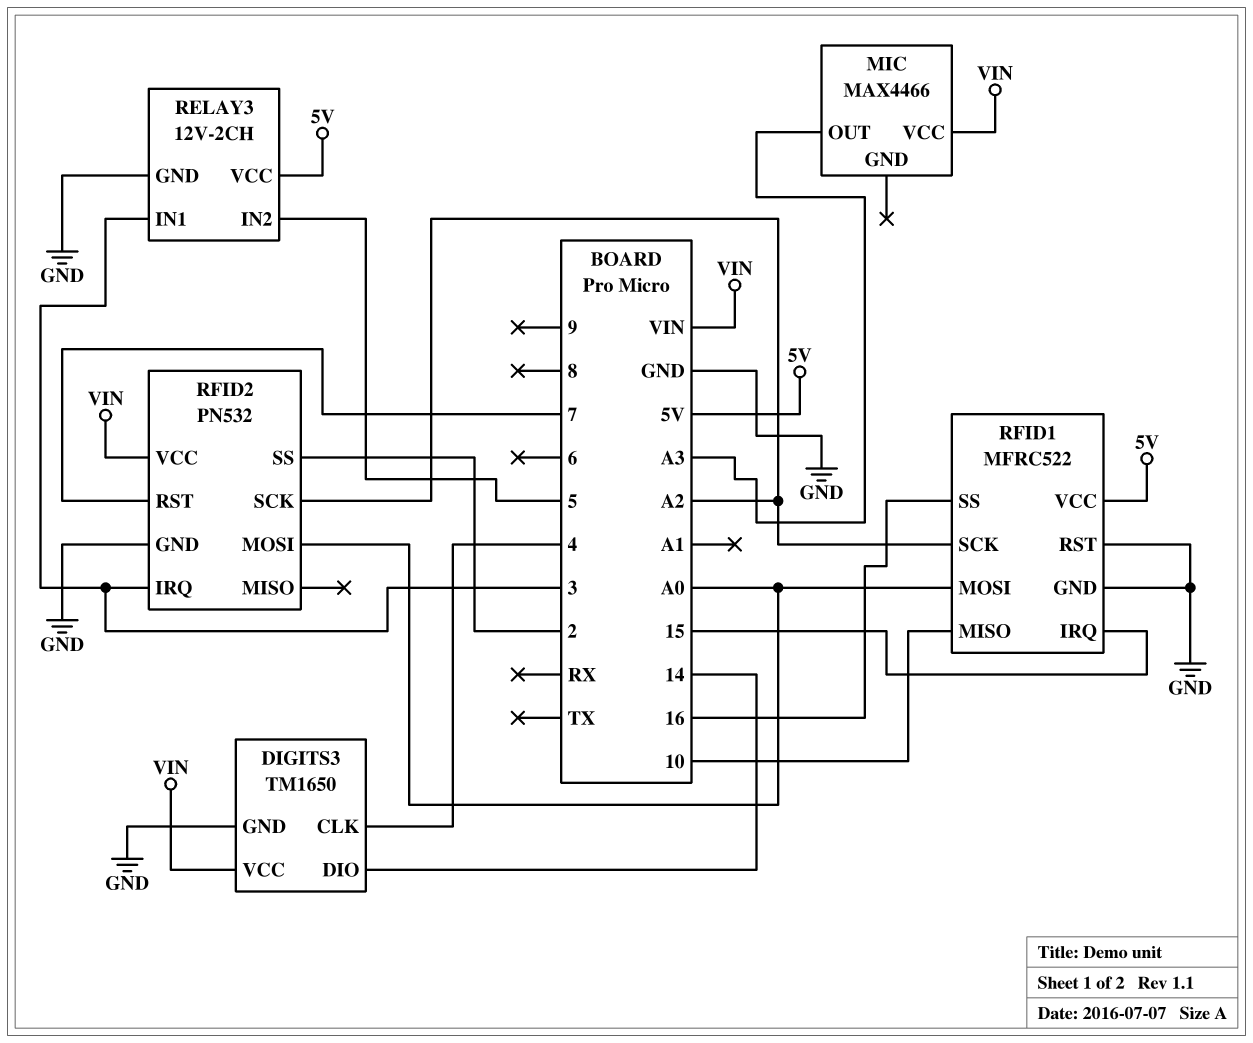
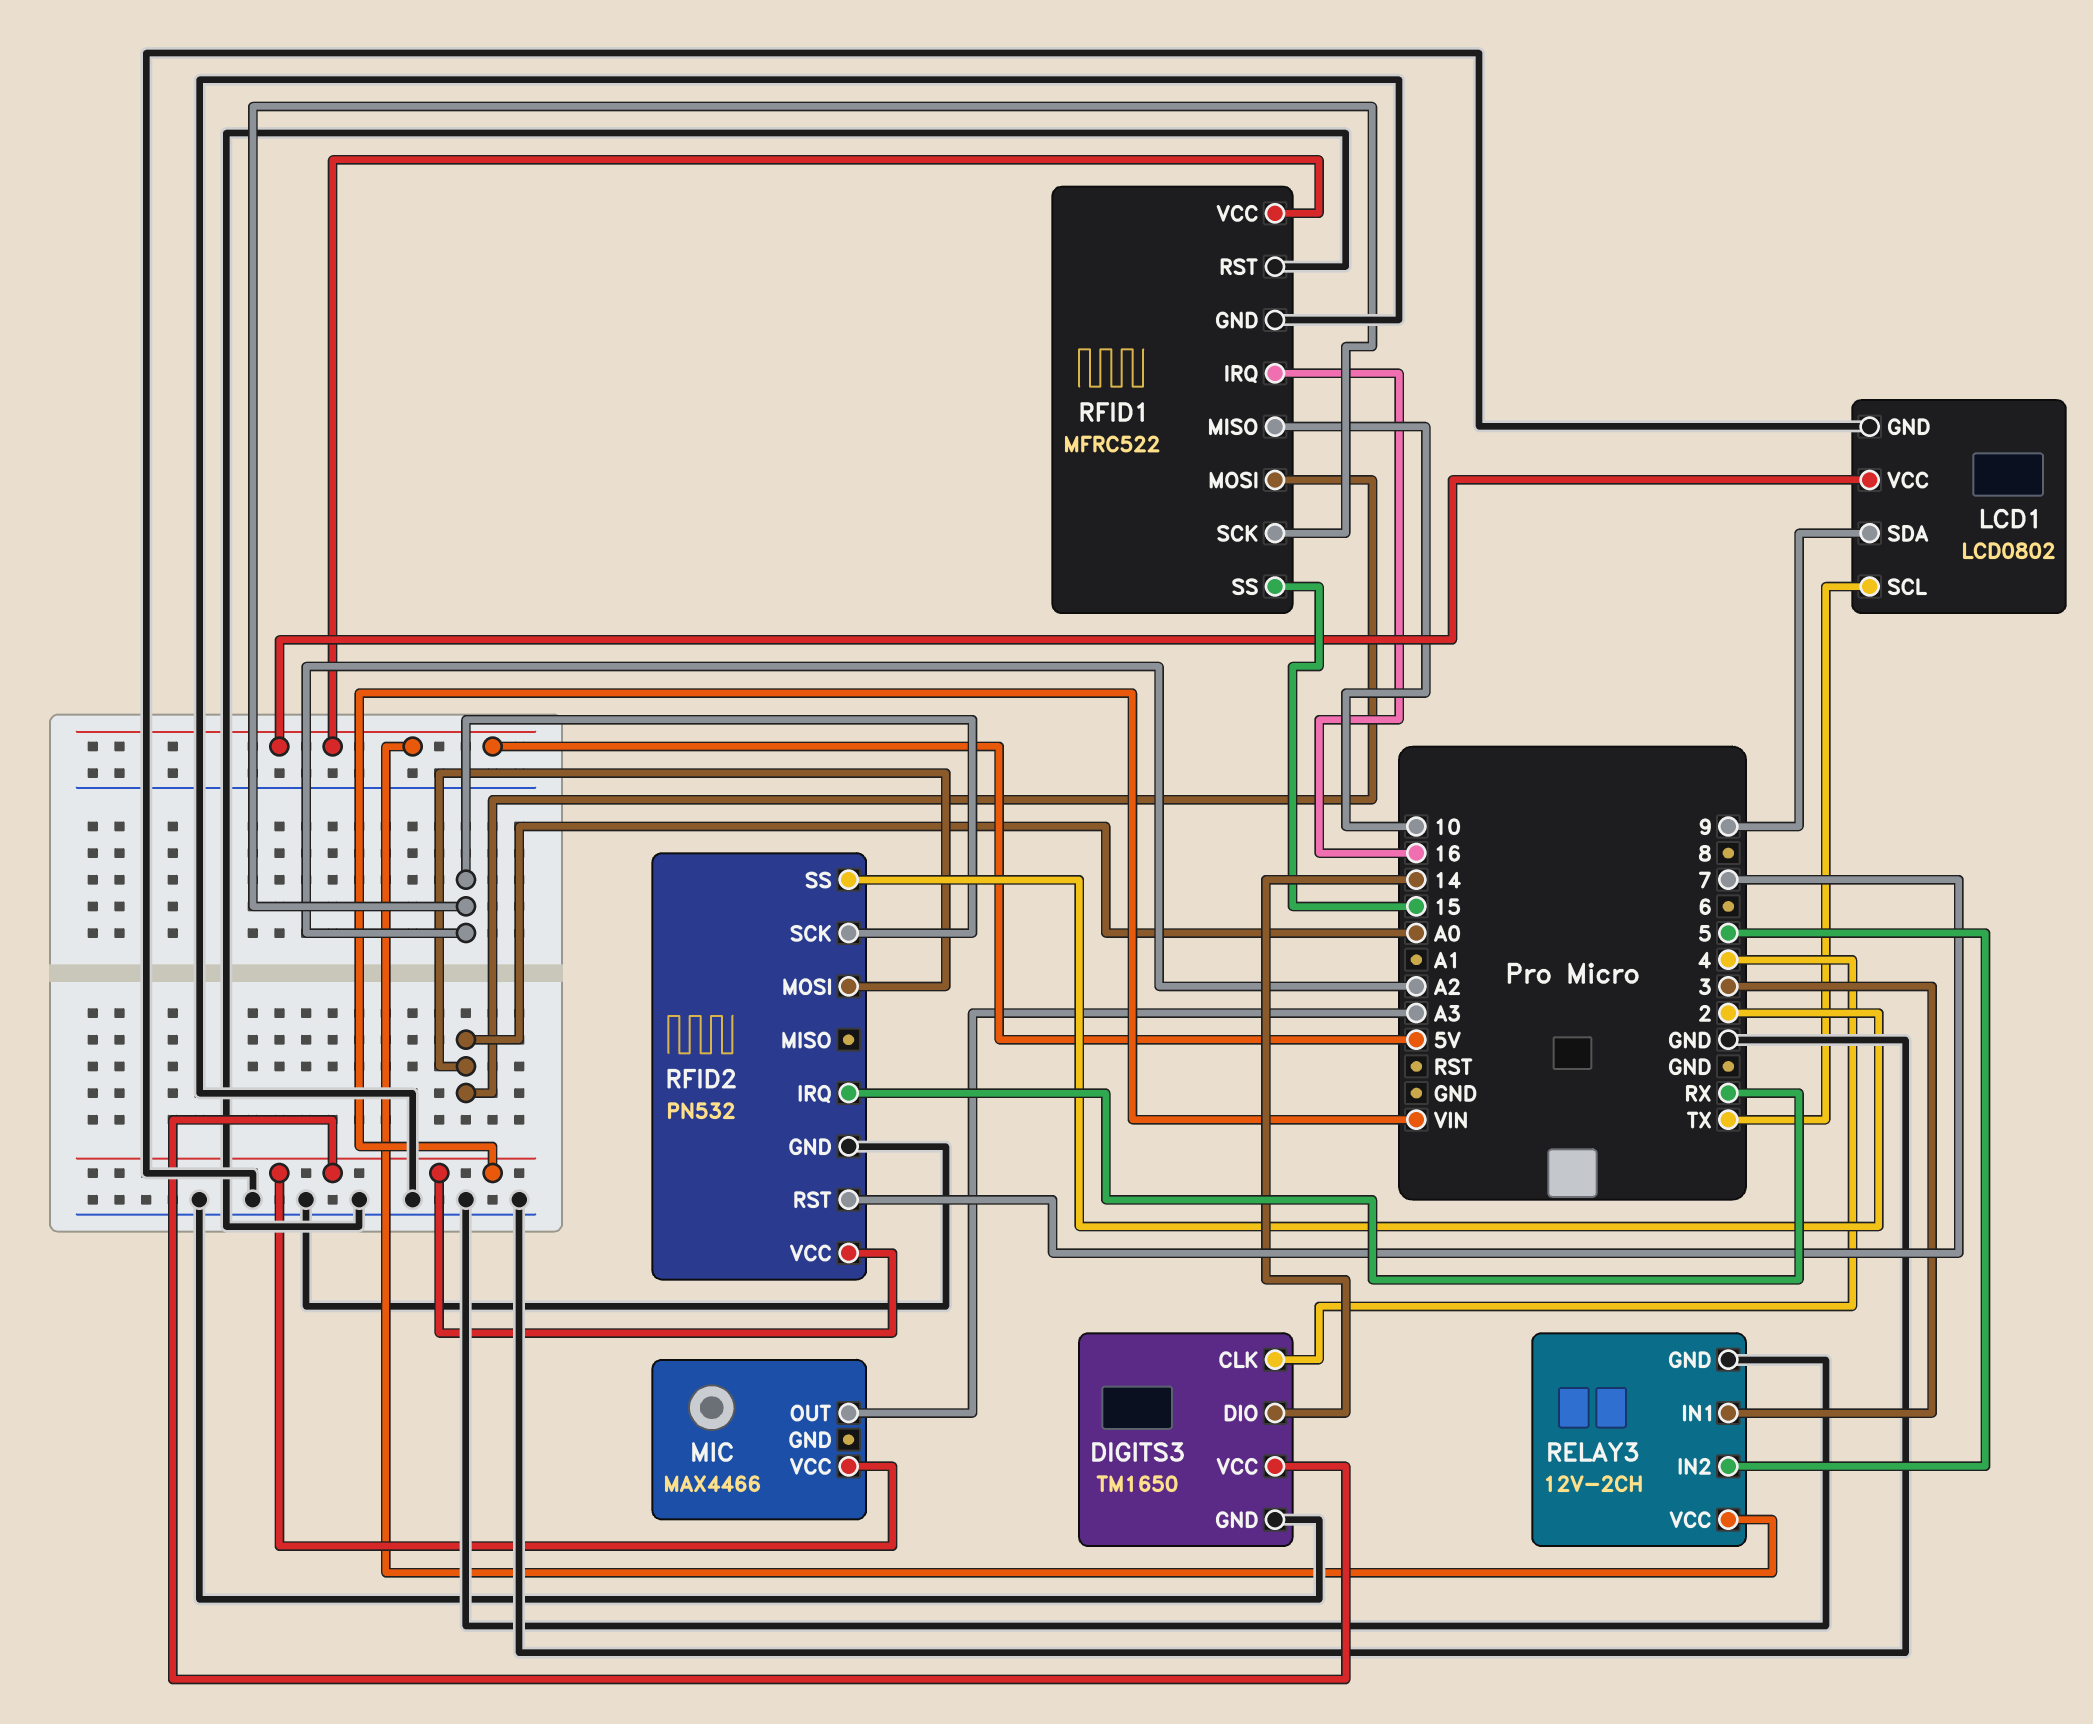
LCD1: none -> LCD0802
LCD1 pin GND: none -> GND
LCD1 pin SCL: none -> TX
LCD1 pin SDA: none -> 9
LCD1 pin VCC: none -> 5V
RFID1 pin IRQ: 15 -> 16
RFID1 pin SS: 16 -> 15
RFID2 pin IRQ: 3 -> RX

